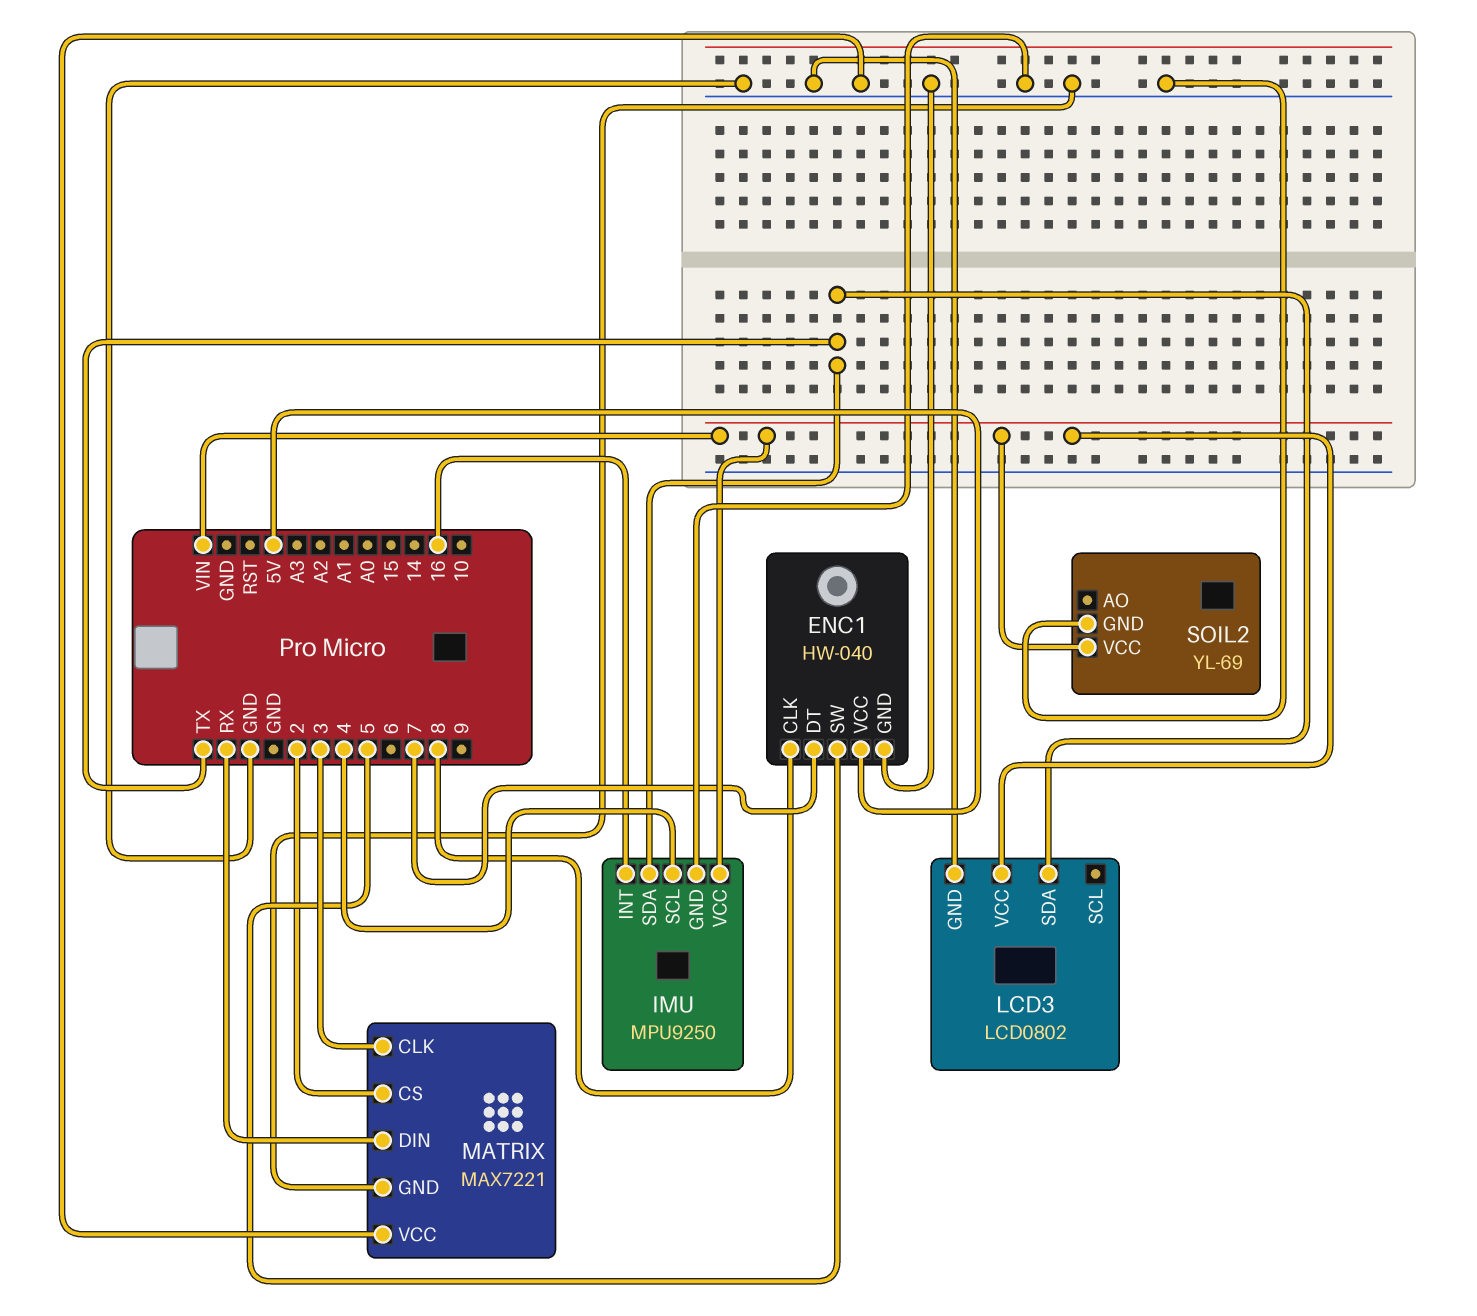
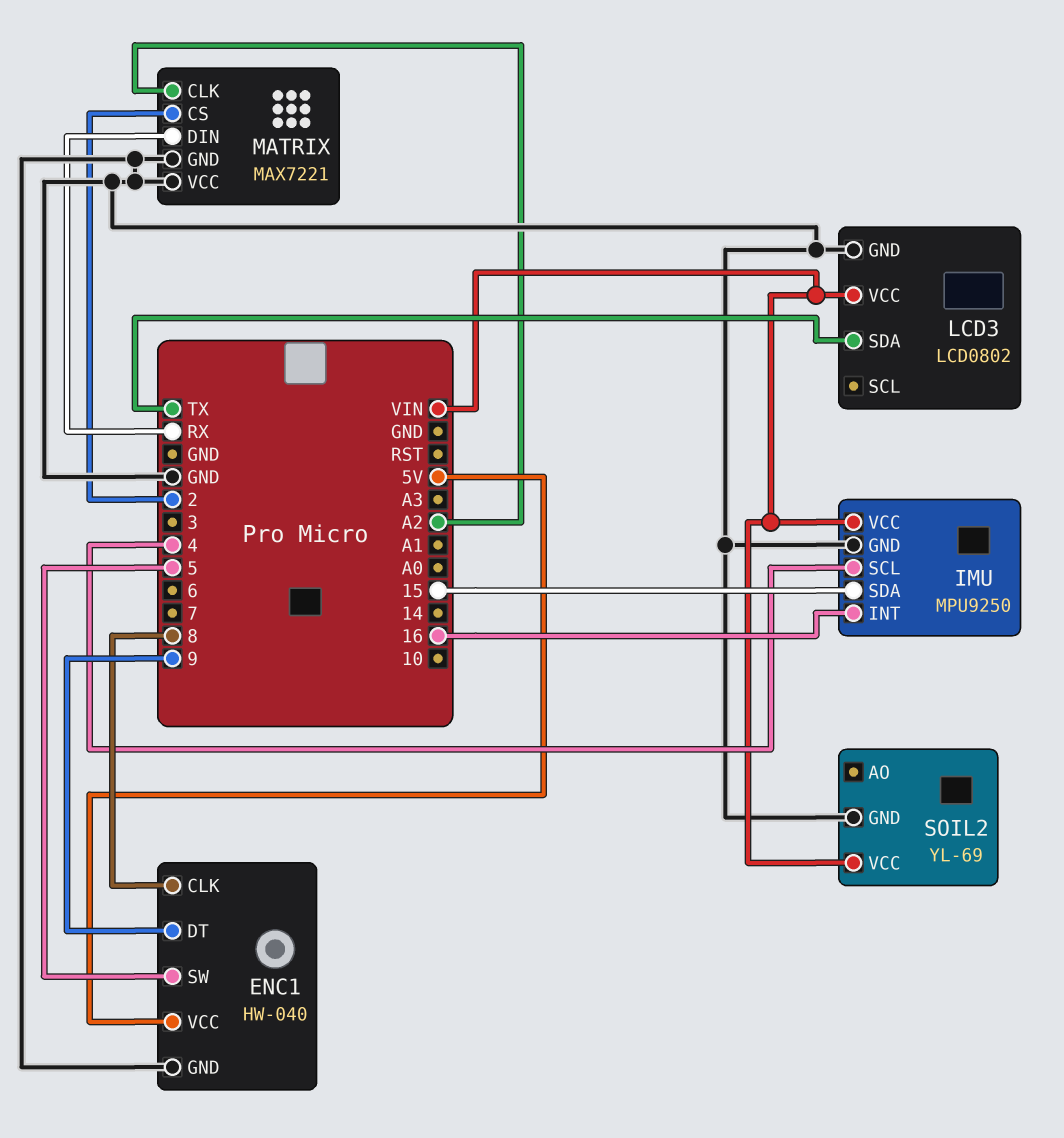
ENC1 pin DT: 7 -> 9
IMU pin SDA: TX -> 15
MATRIX pin CLK: 3 -> A2

